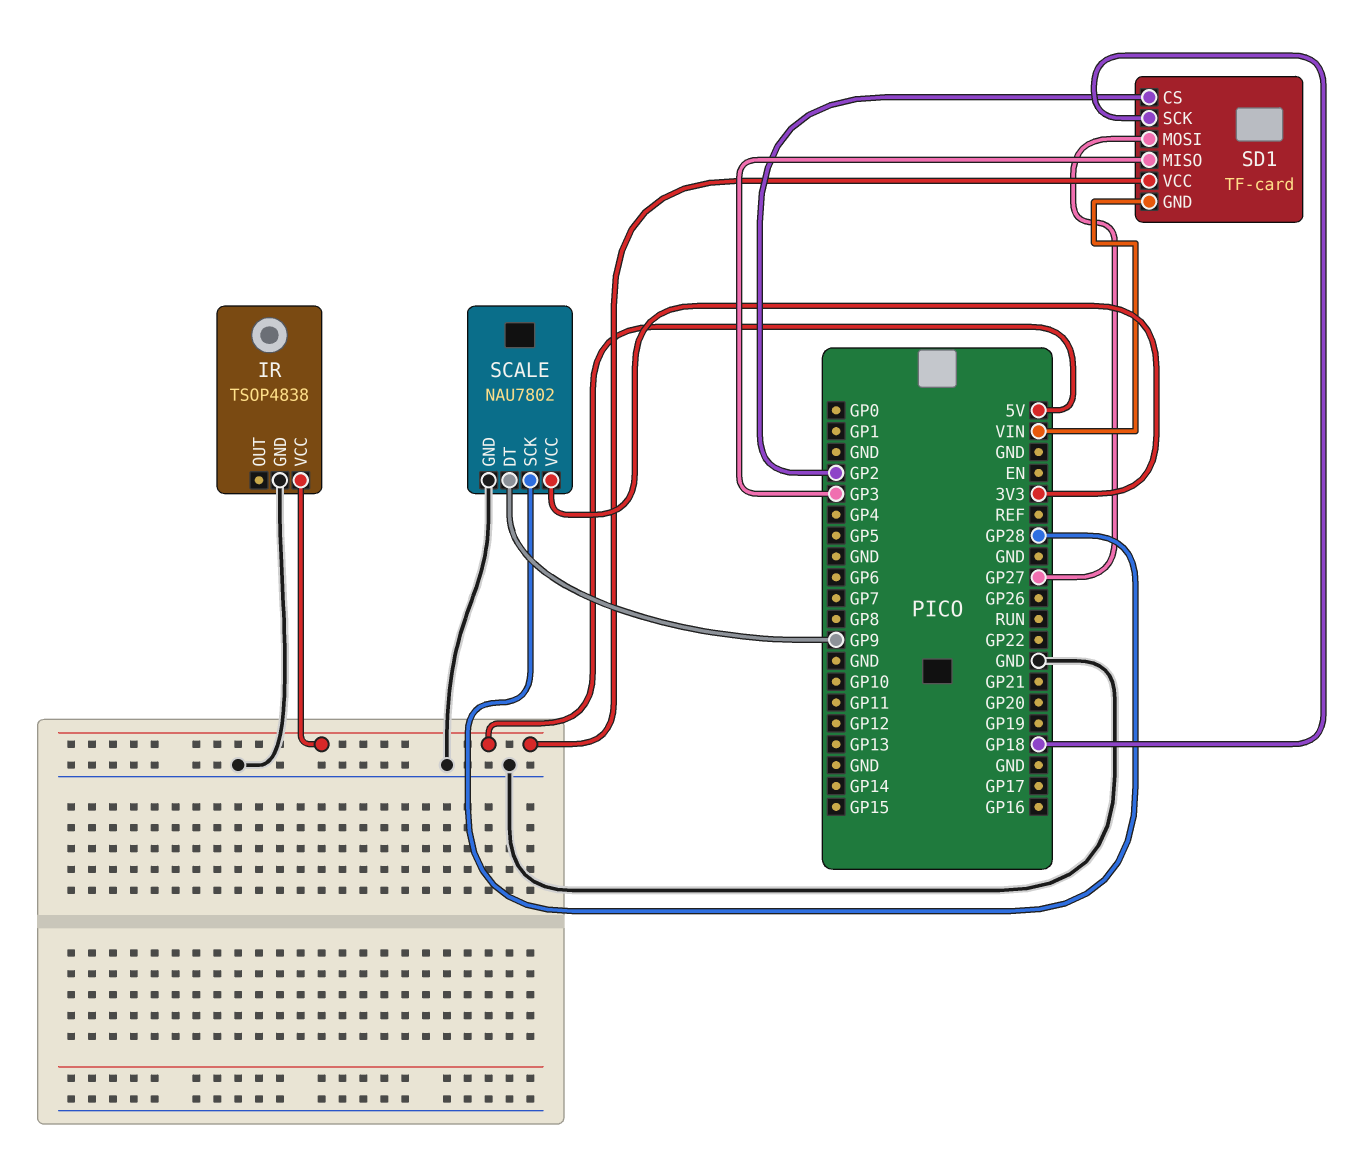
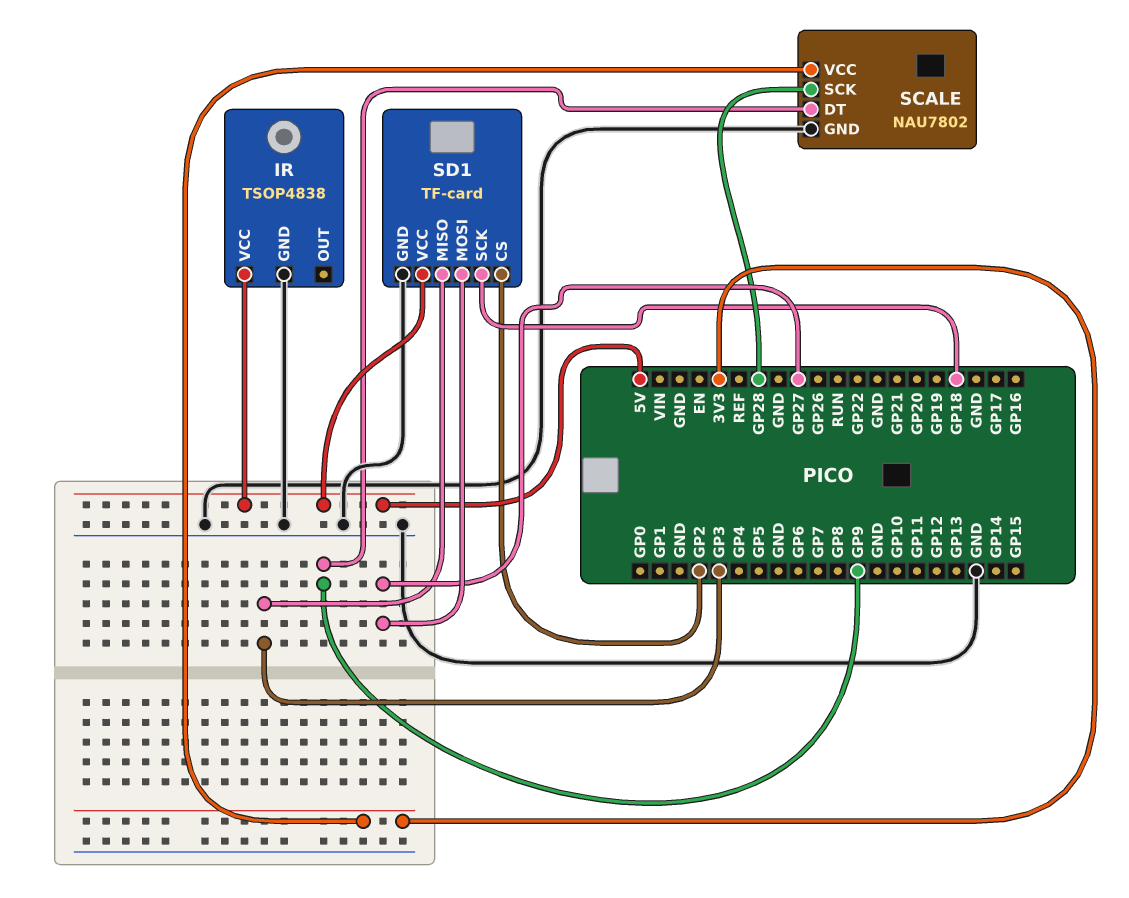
SD1 pin GND: VIN -> GND

